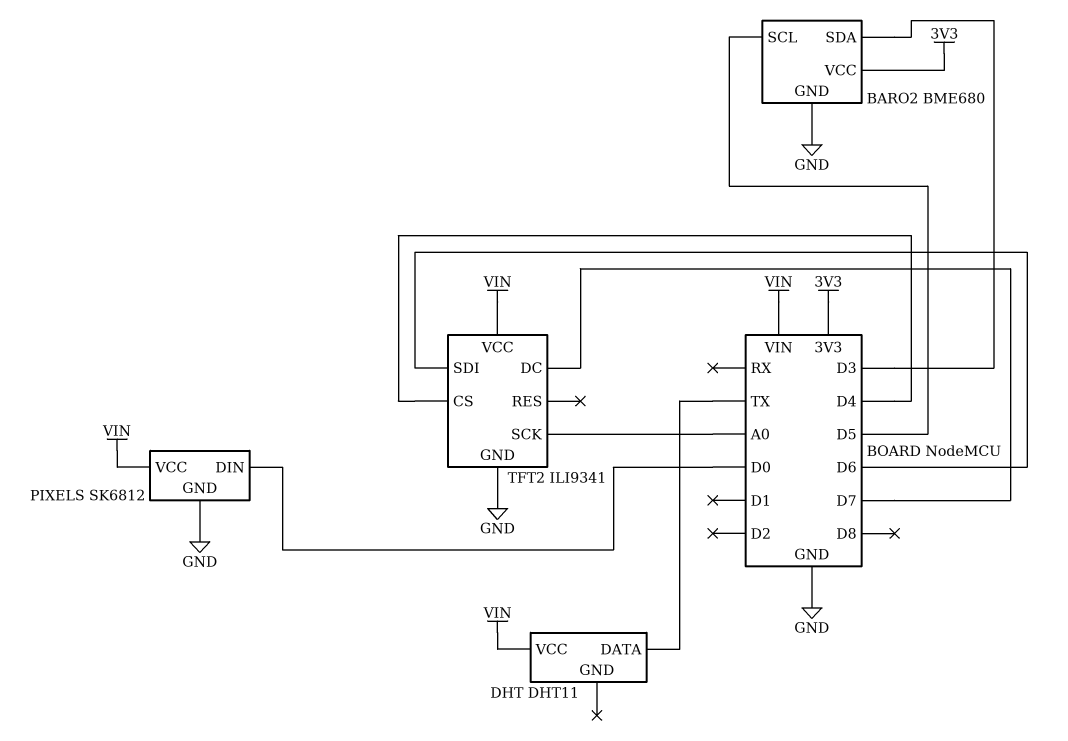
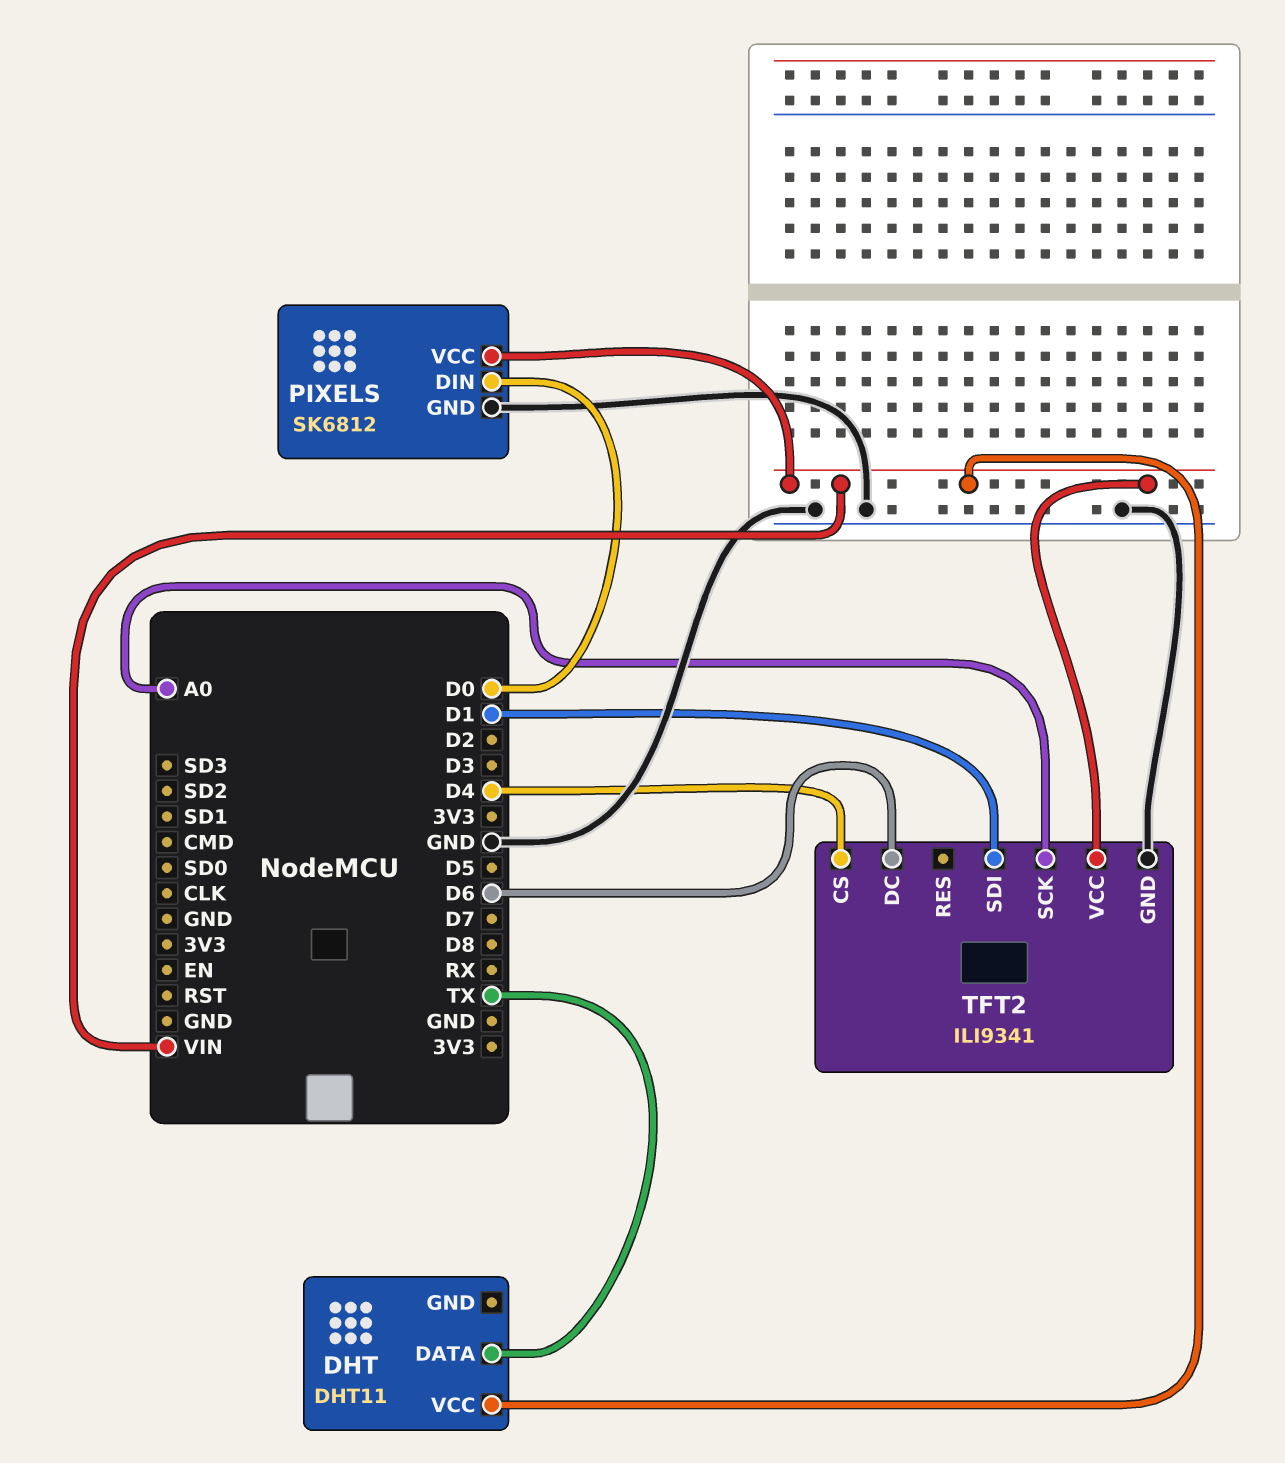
BARO2: BME680 -> none
BARO2 pin GND: GND -> none
BARO2 pin SCL: D5 -> none
BARO2 pin SDA: D3 -> none
BARO2 pin VCC: 3V3 -> none
TFT2 pin DC: D7 -> D6
TFT2 pin SDI: D6 -> D1

